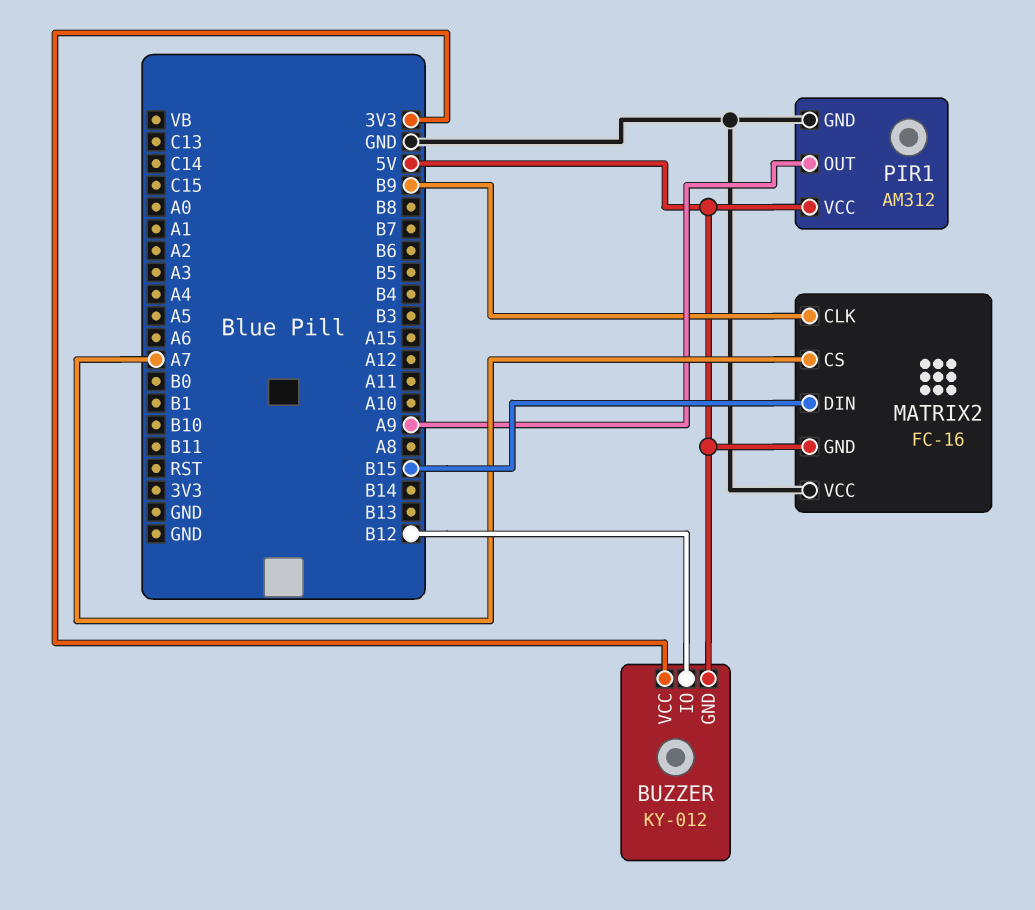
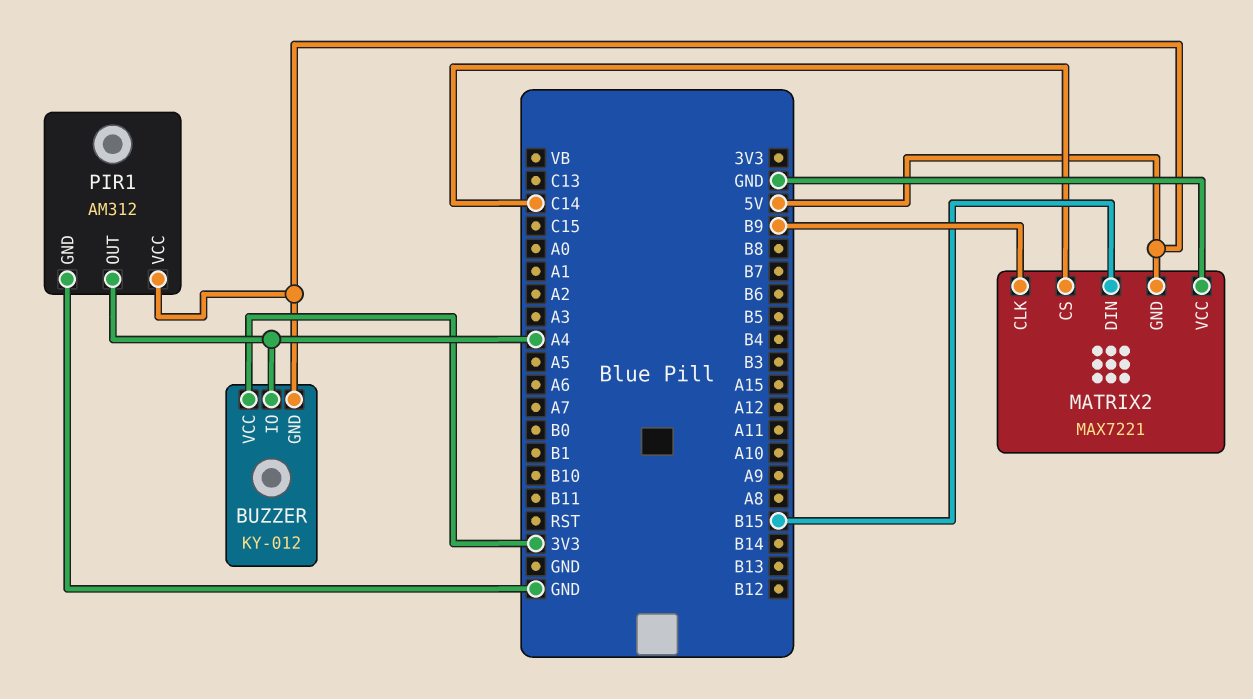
BUZZER pin IO: B12 -> A4
MATRIX2: FC-16 -> MAX7221
MATRIX2 pin CS: A7 -> C14
PIR1 pin OUT: A9 -> A4

